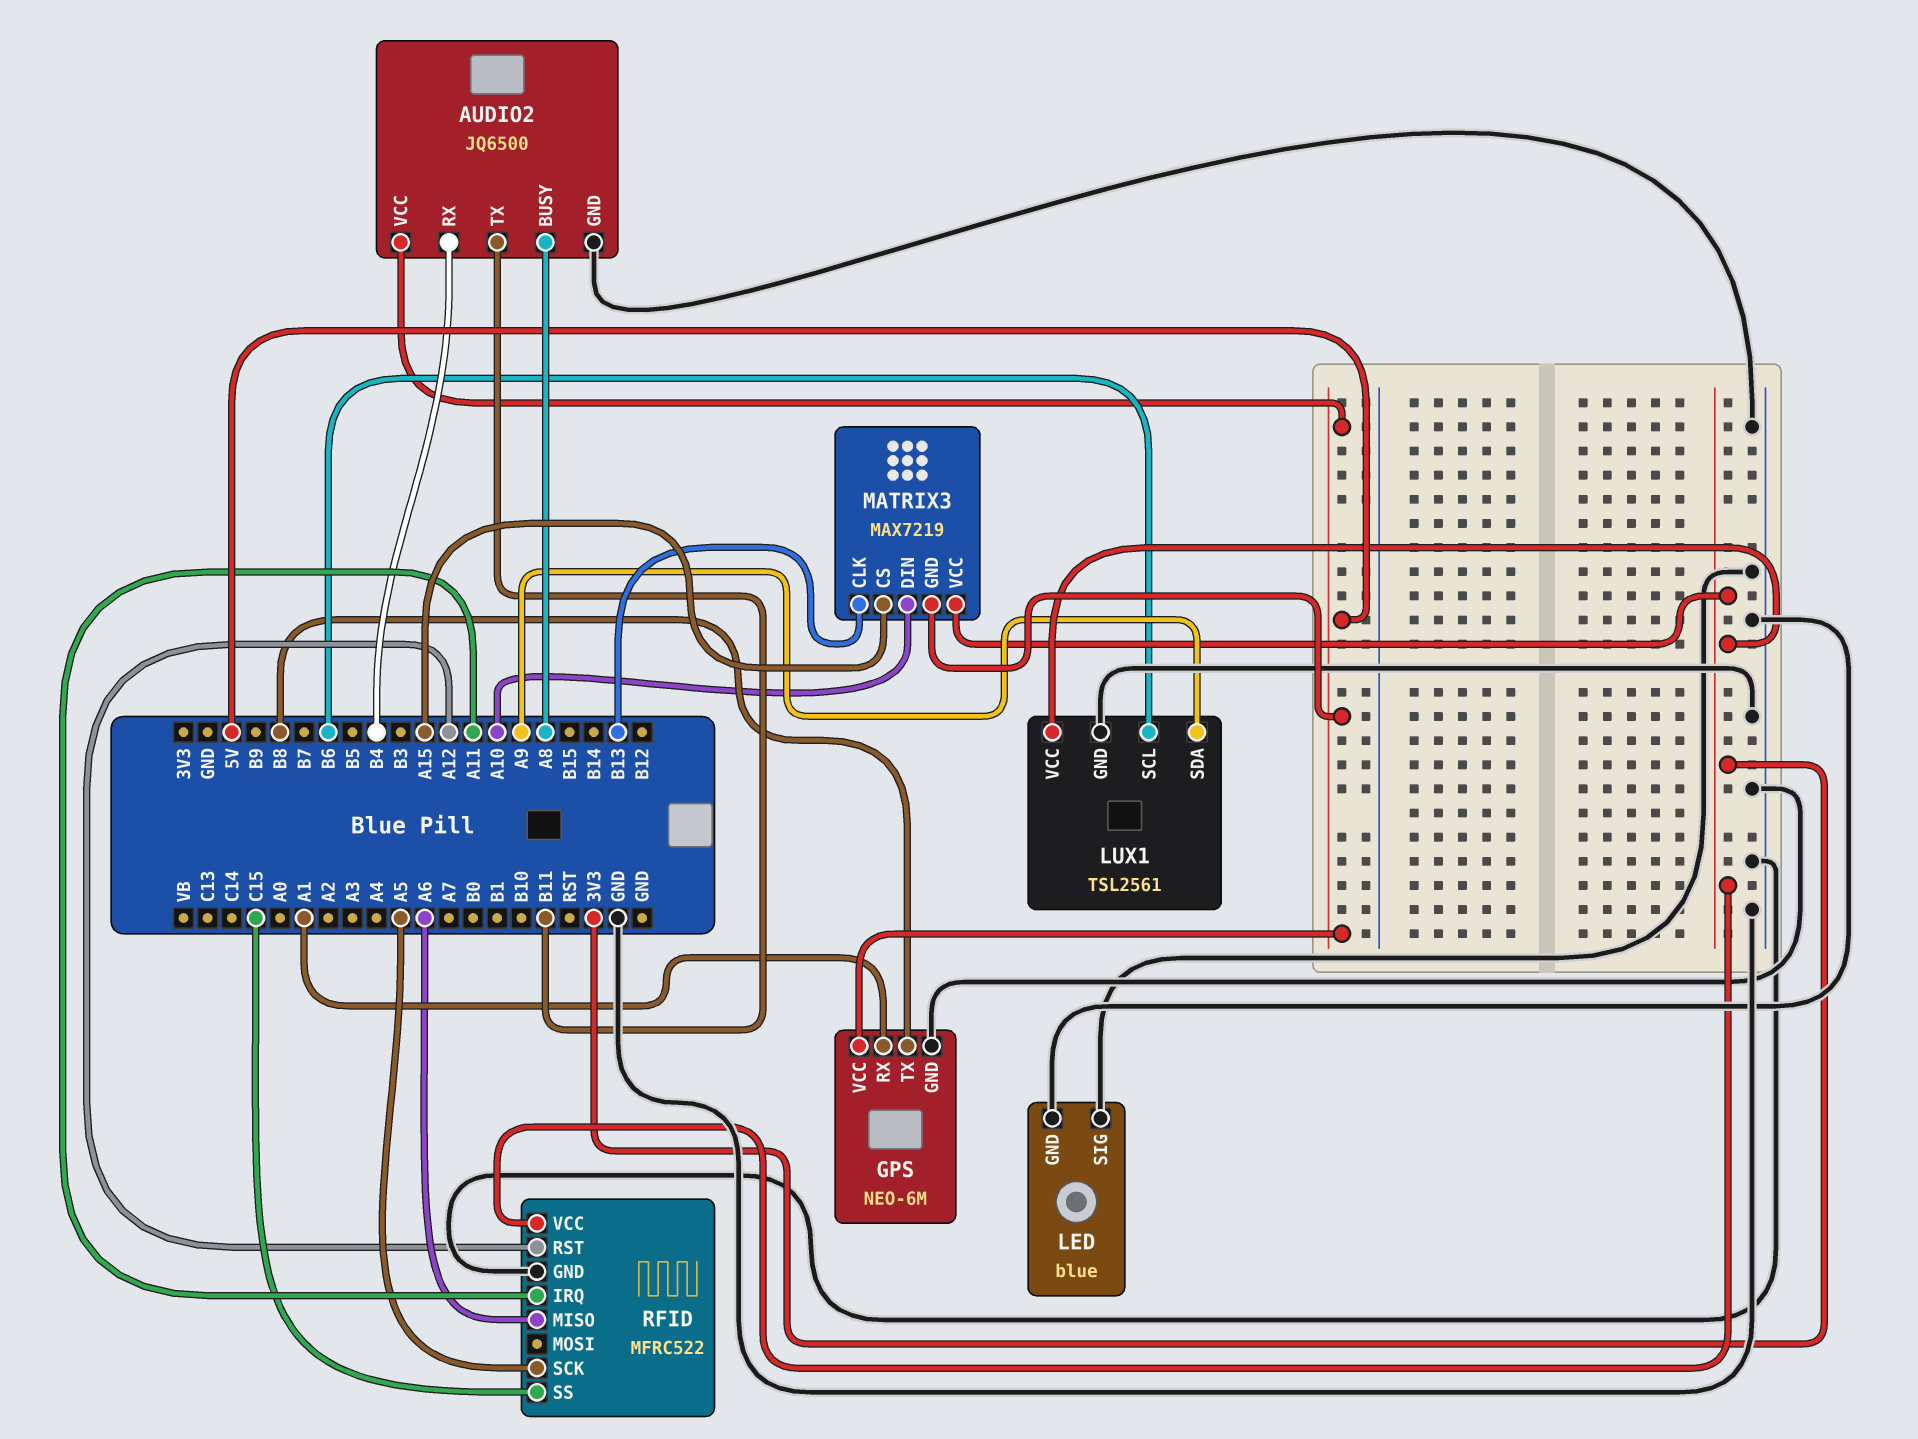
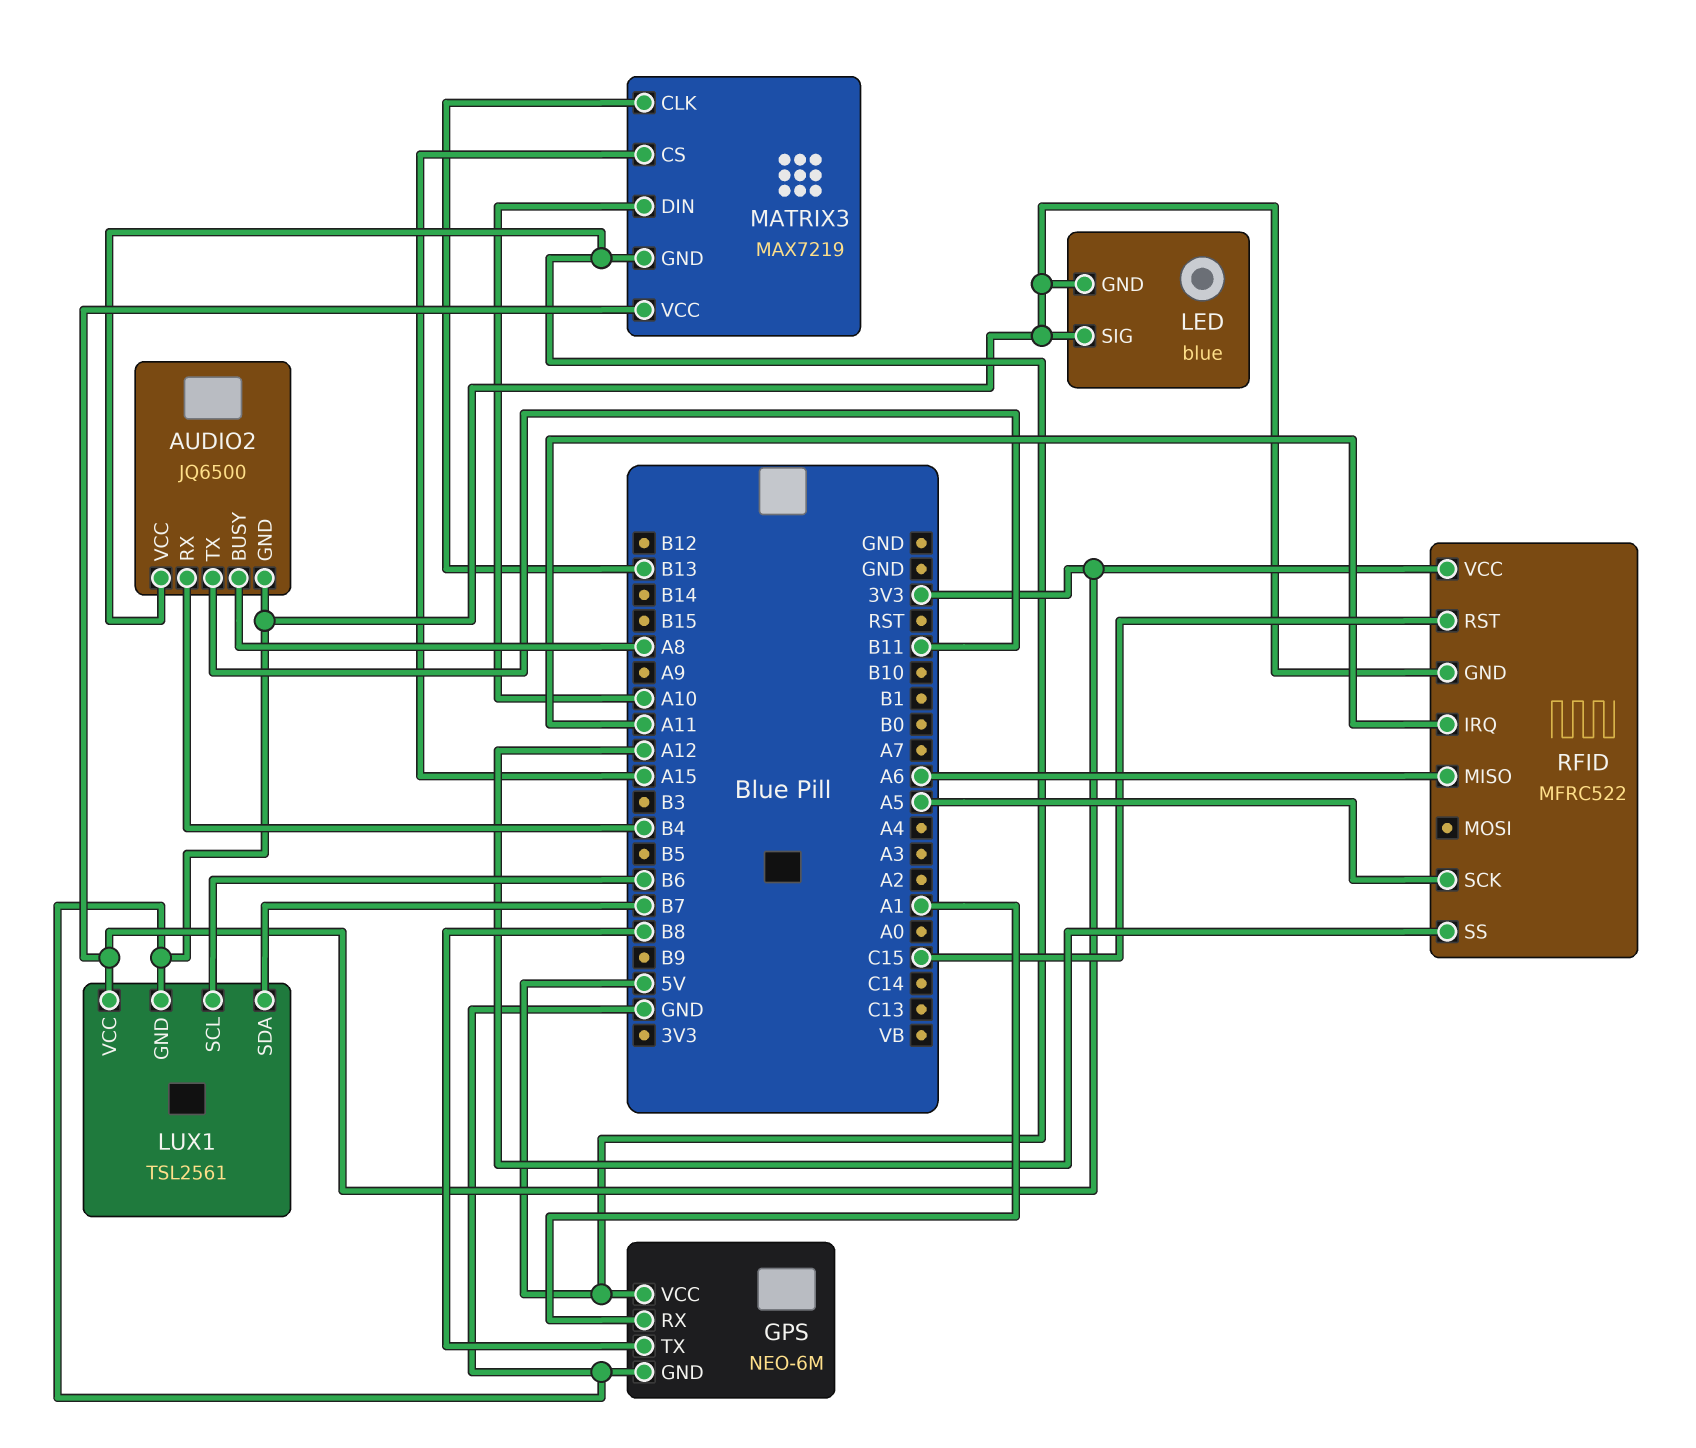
LUX1 pin SDA: A9 -> B7
RFID pin RST: A12 -> C15
RFID pin SS: C15 -> A12

